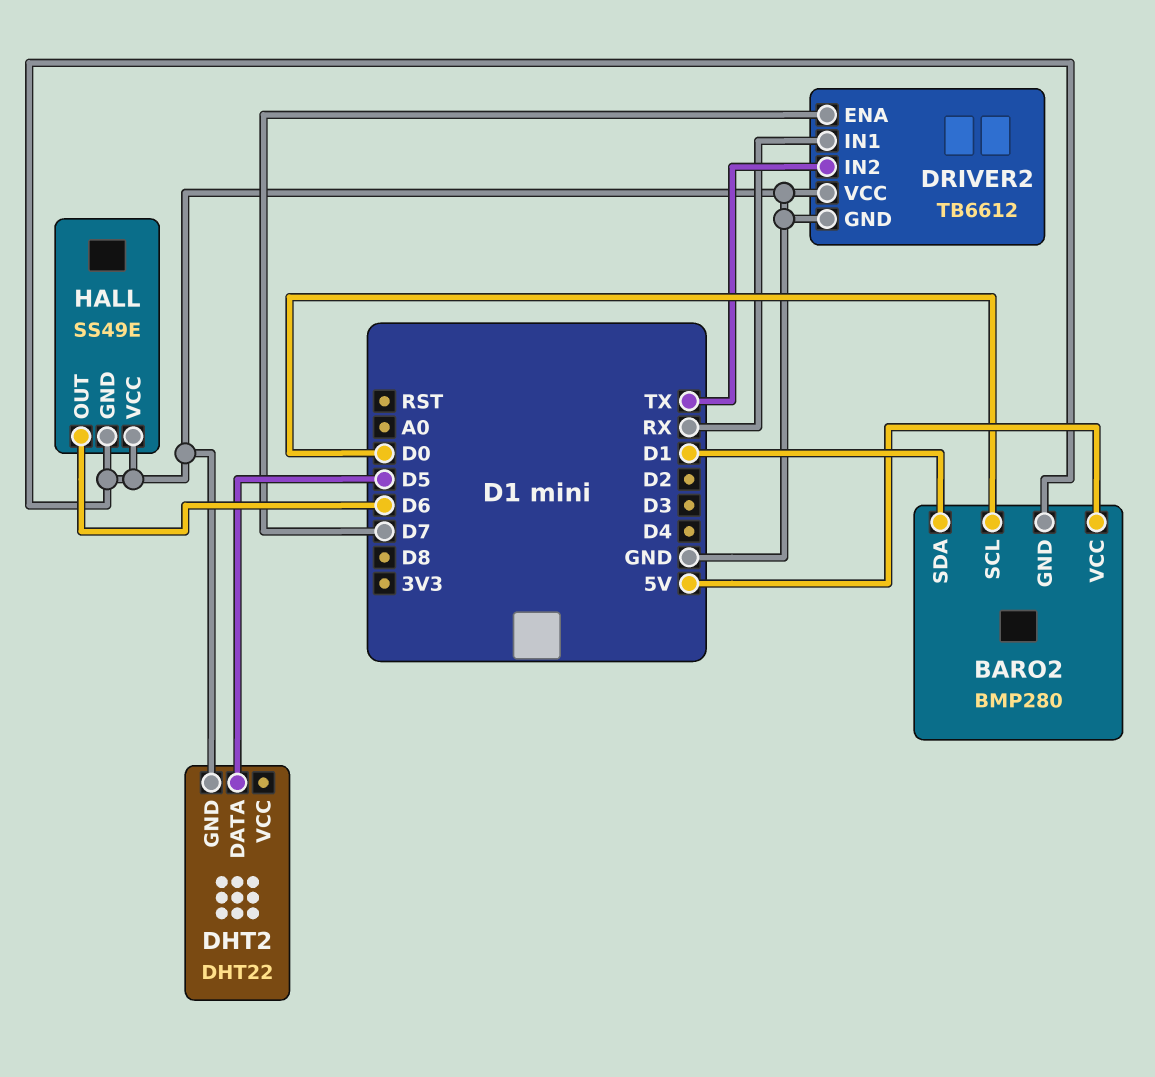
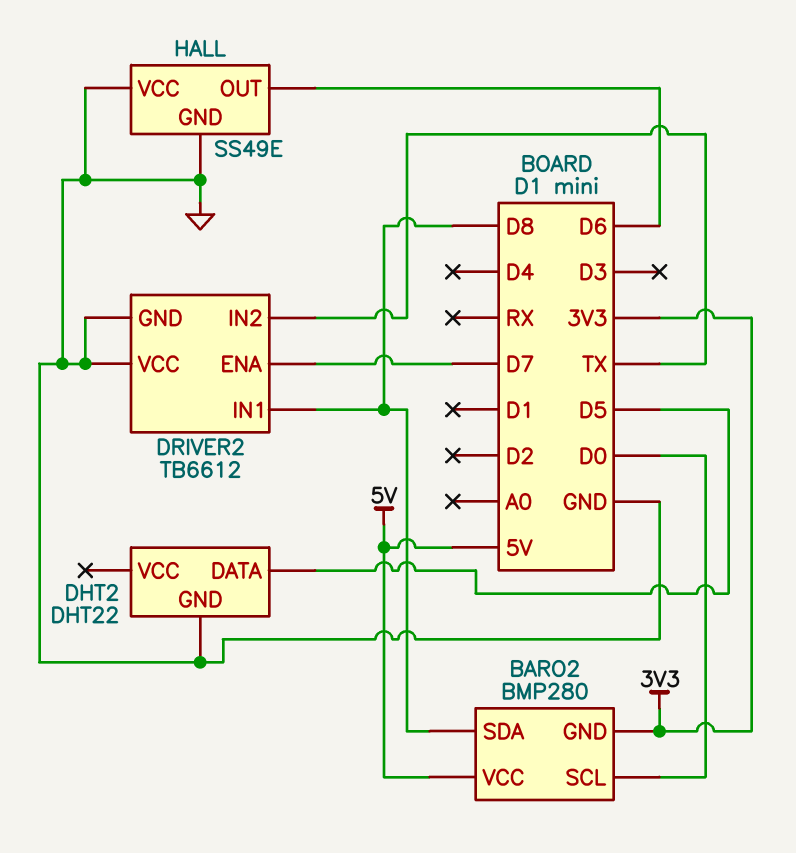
BARO2 pin GND: GND -> 3V3
BARO2 pin SDA: D1 -> D8
DRIVER2 pin IN1: RX -> D8

